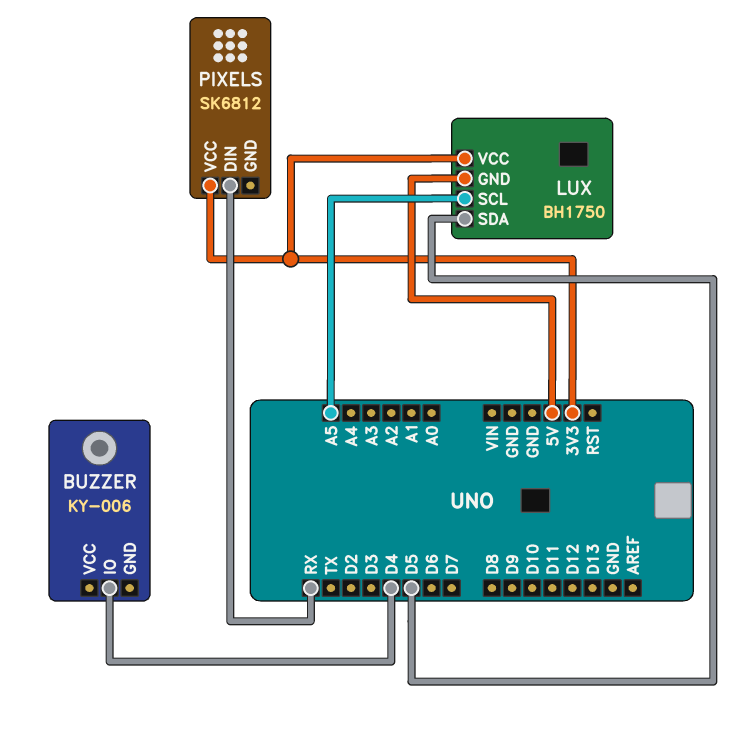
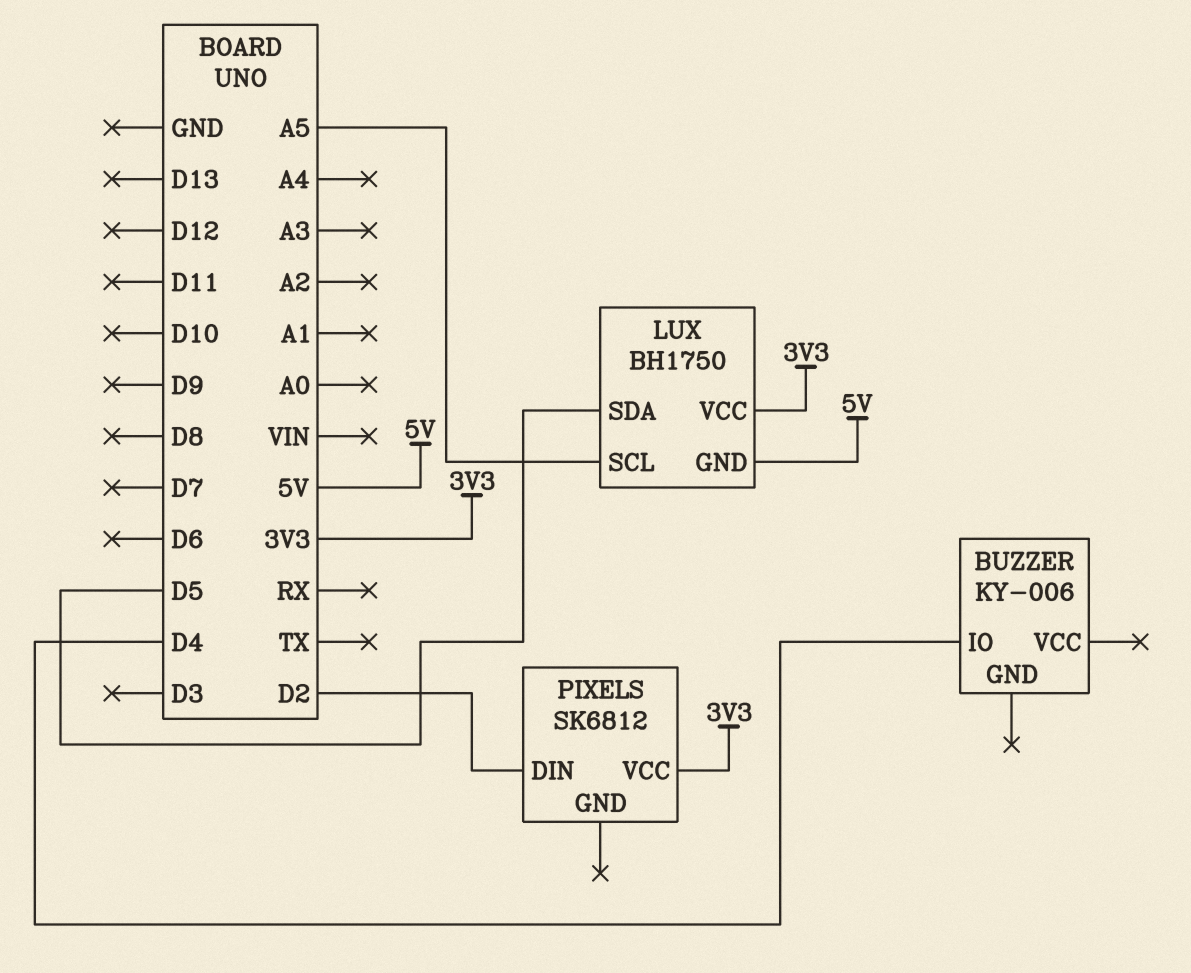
PIXELS pin DIN: RX -> D2

